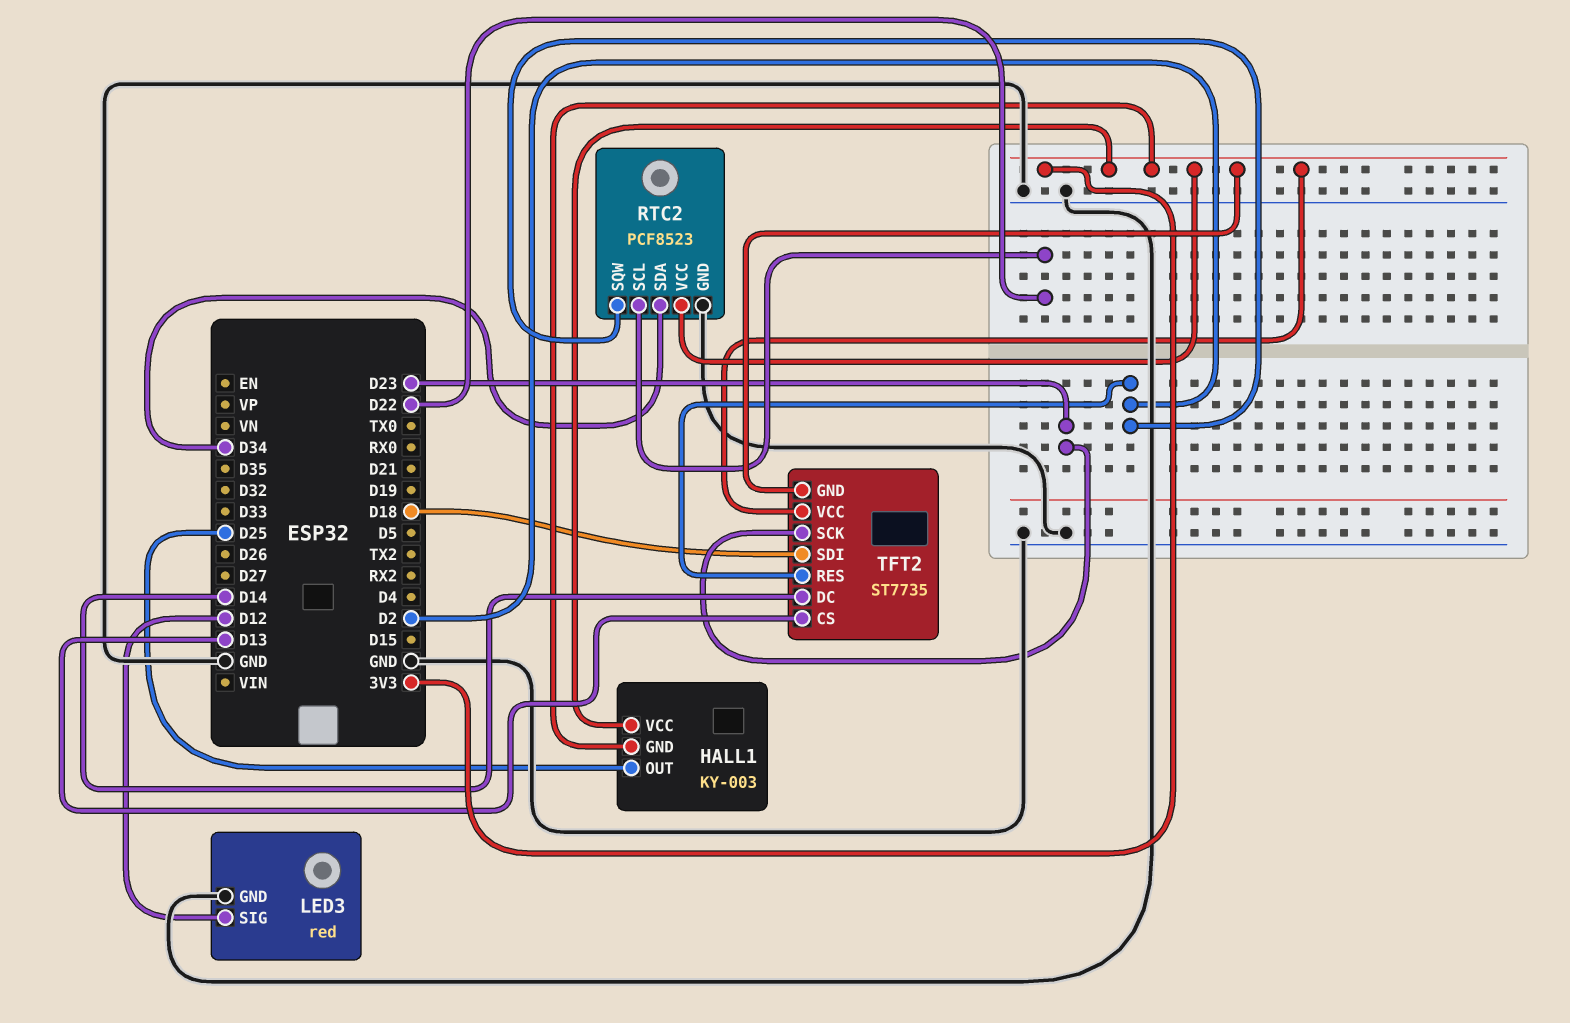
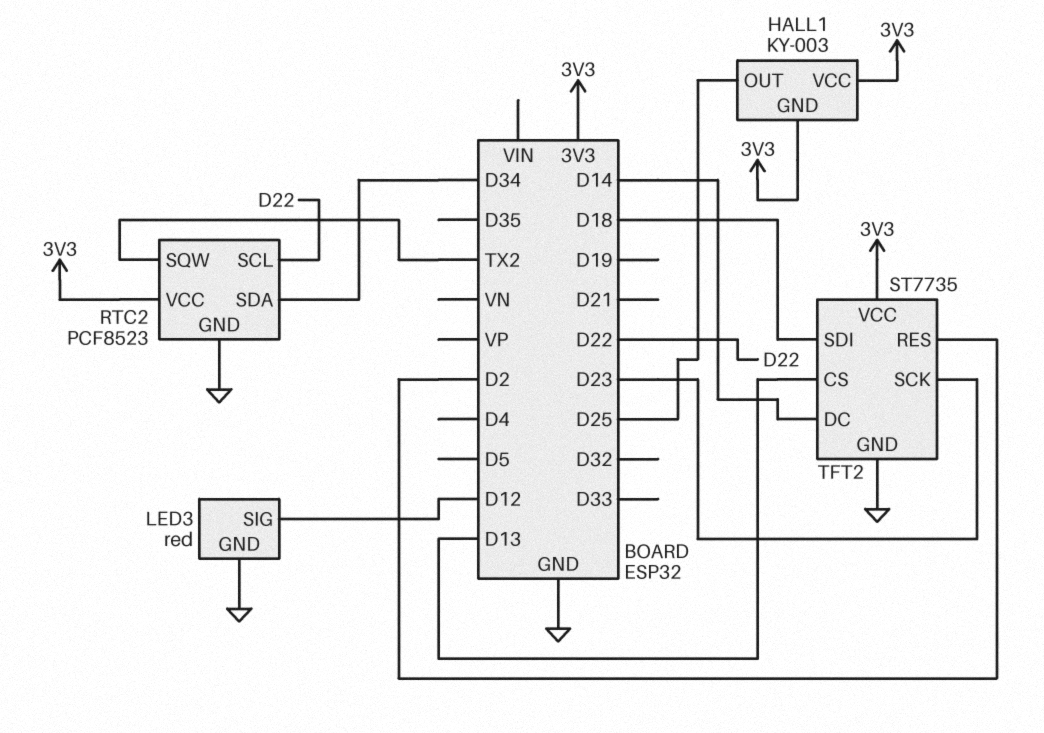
RTC2 pin SQW: D2 -> TX2
TFT2 pin GND: 3V3 -> GND

